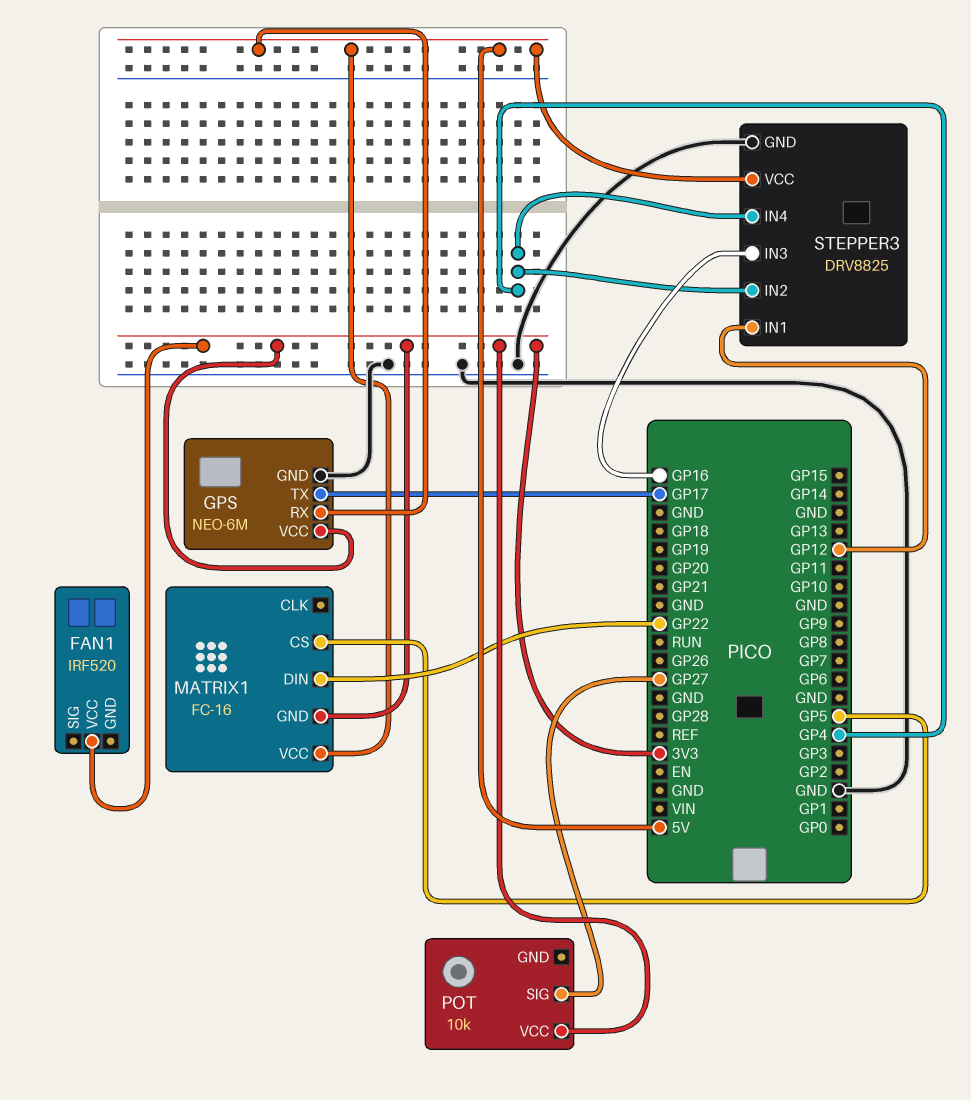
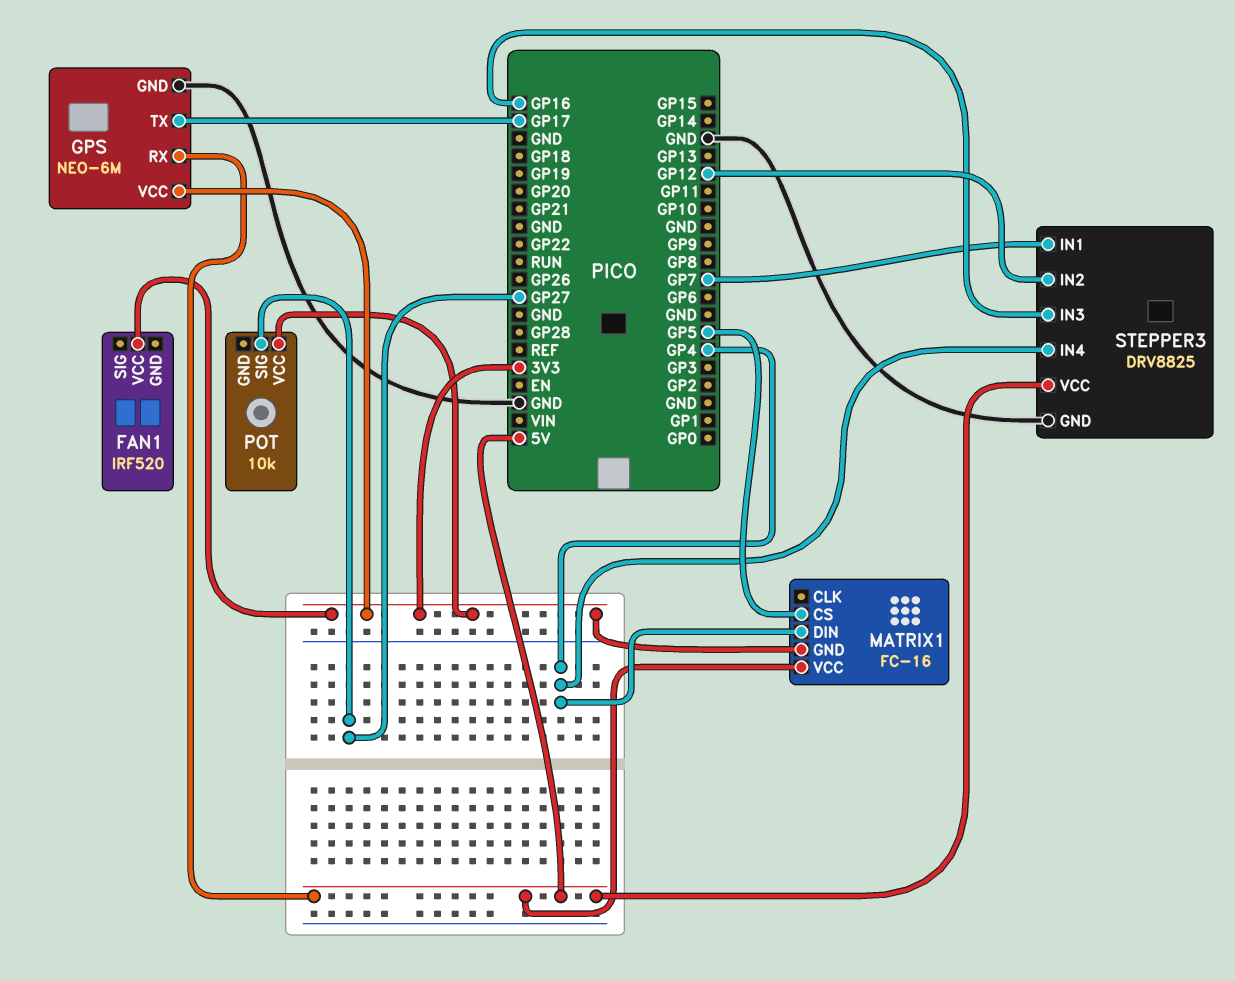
MATRIX1 pin DIN: GP22 -> GP4
STEPPER3 pin IN1: GP12 -> GP7
STEPPER3 pin IN2: GP4 -> GP12

